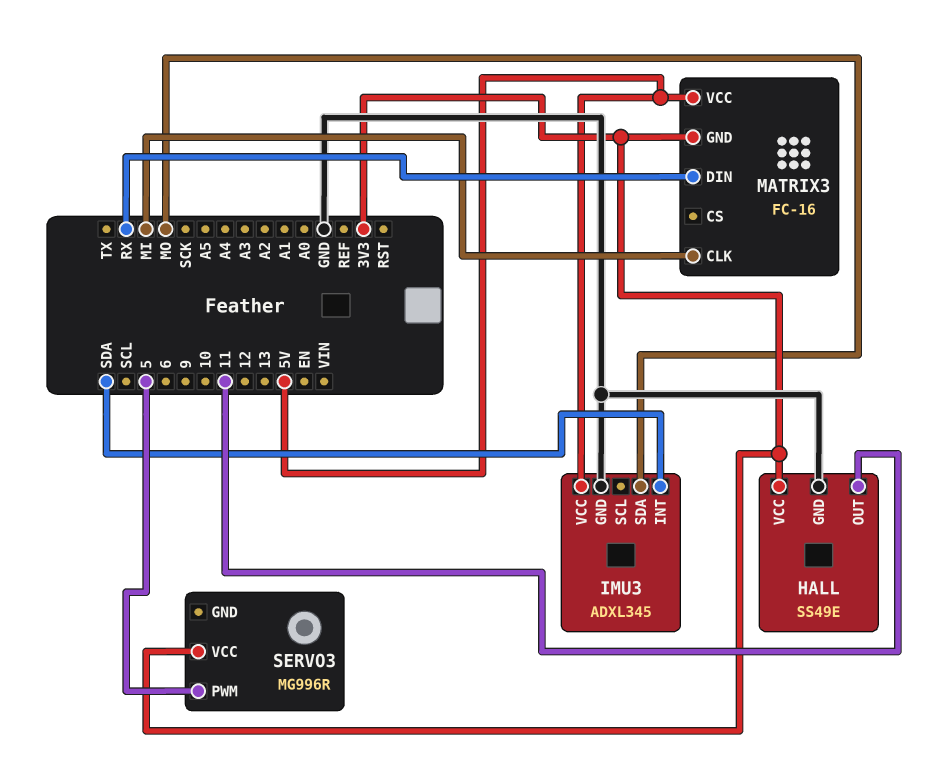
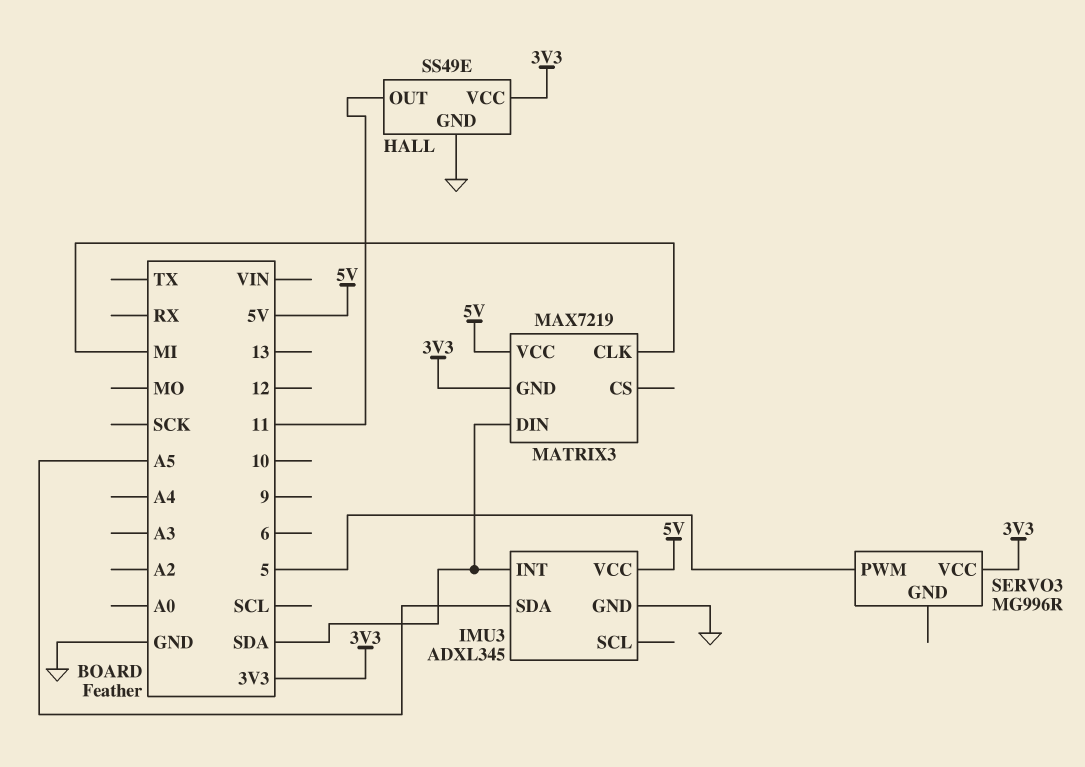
IMU3 pin SDA: MO -> A5
MATRIX3: FC-16 -> MAX7219
MATRIX3 pin DIN: RX -> SDA

